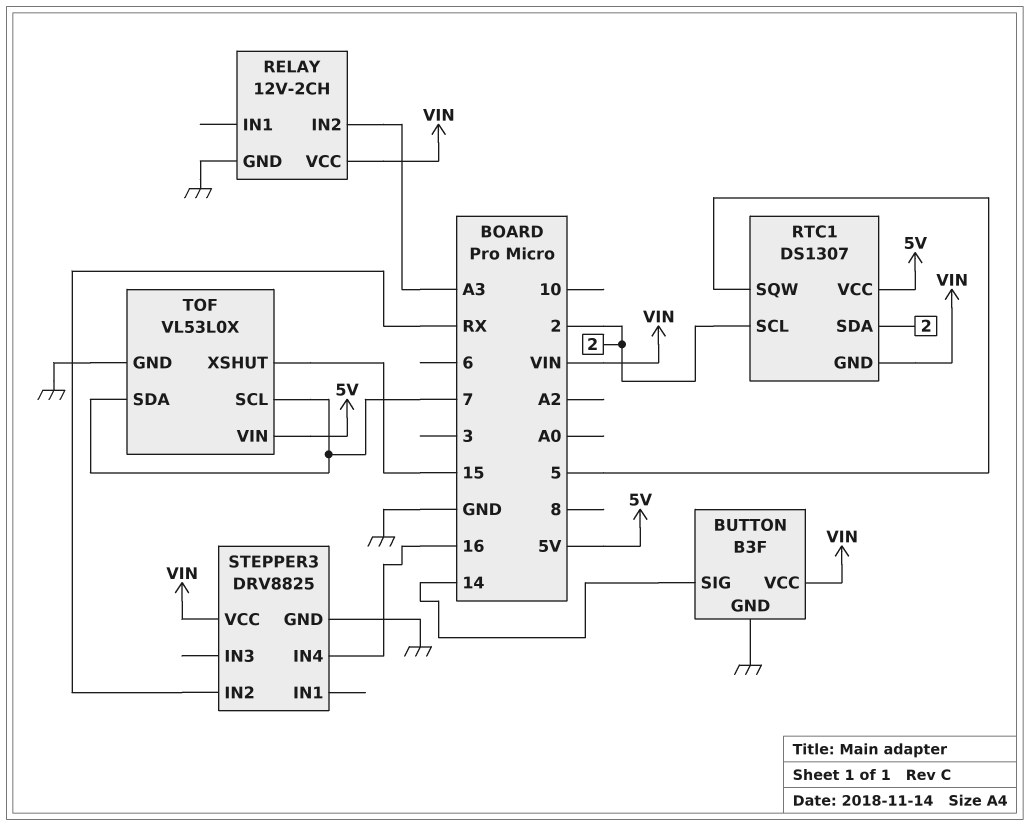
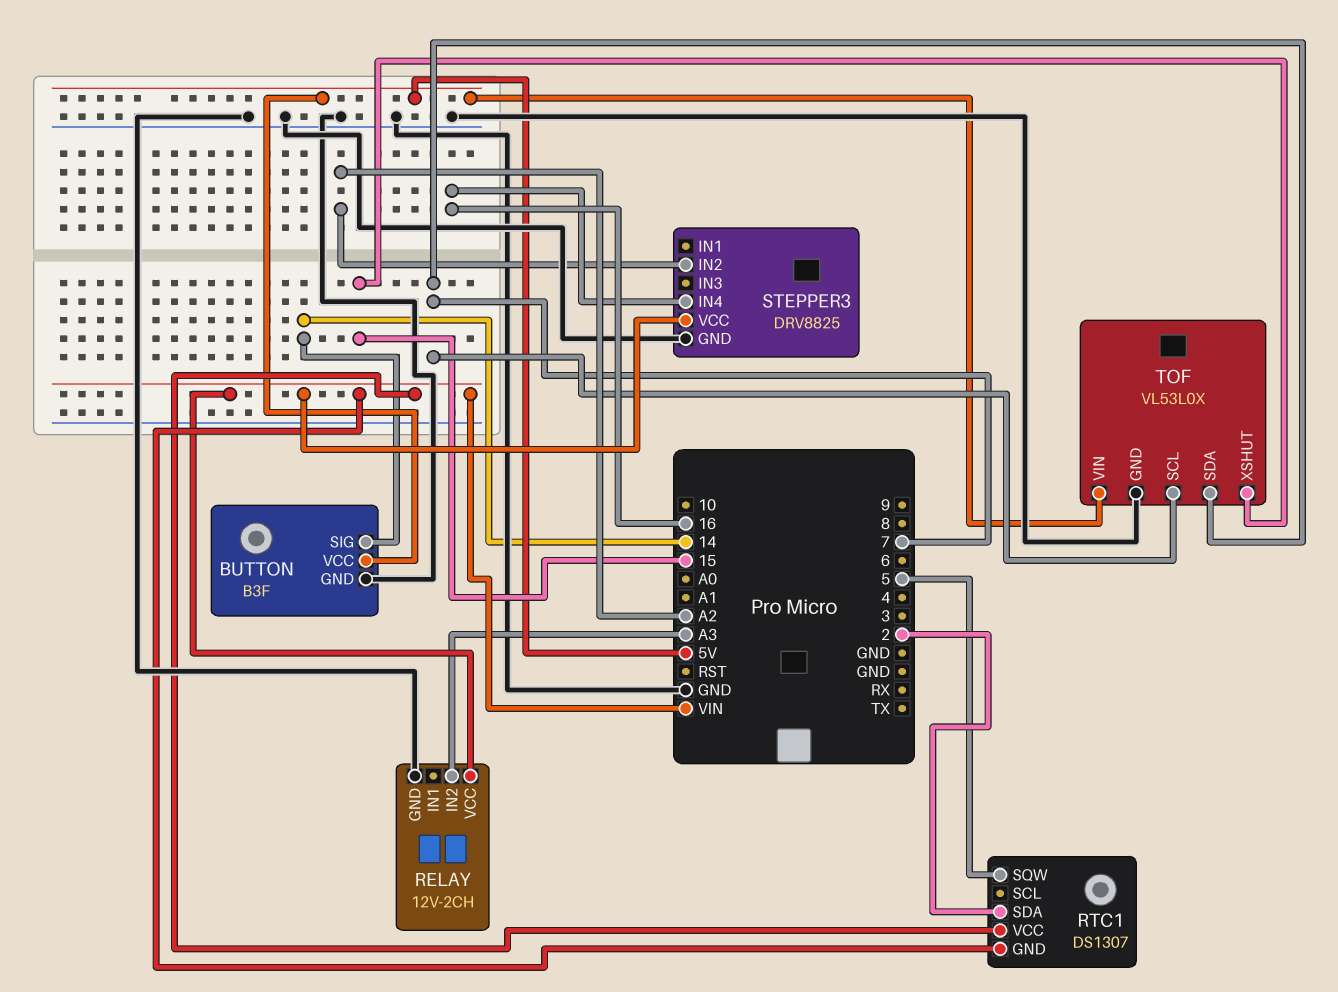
BUTTON pin VCC: VIN -> 5V
RTC1 pin SCL: 2 -> none
RTC1 pin VCC: 5V -> VIN
STEPPER3 pin IN2: RX -> A2

